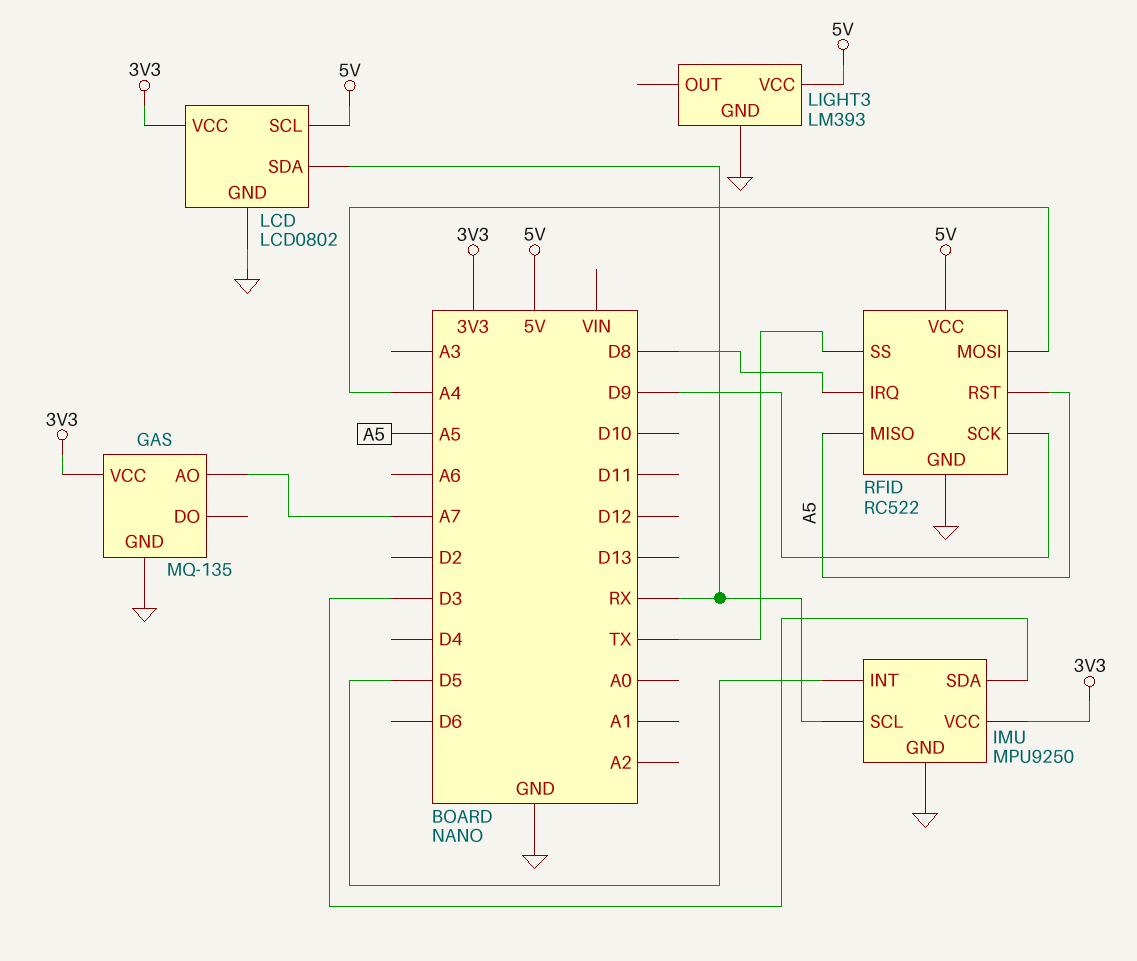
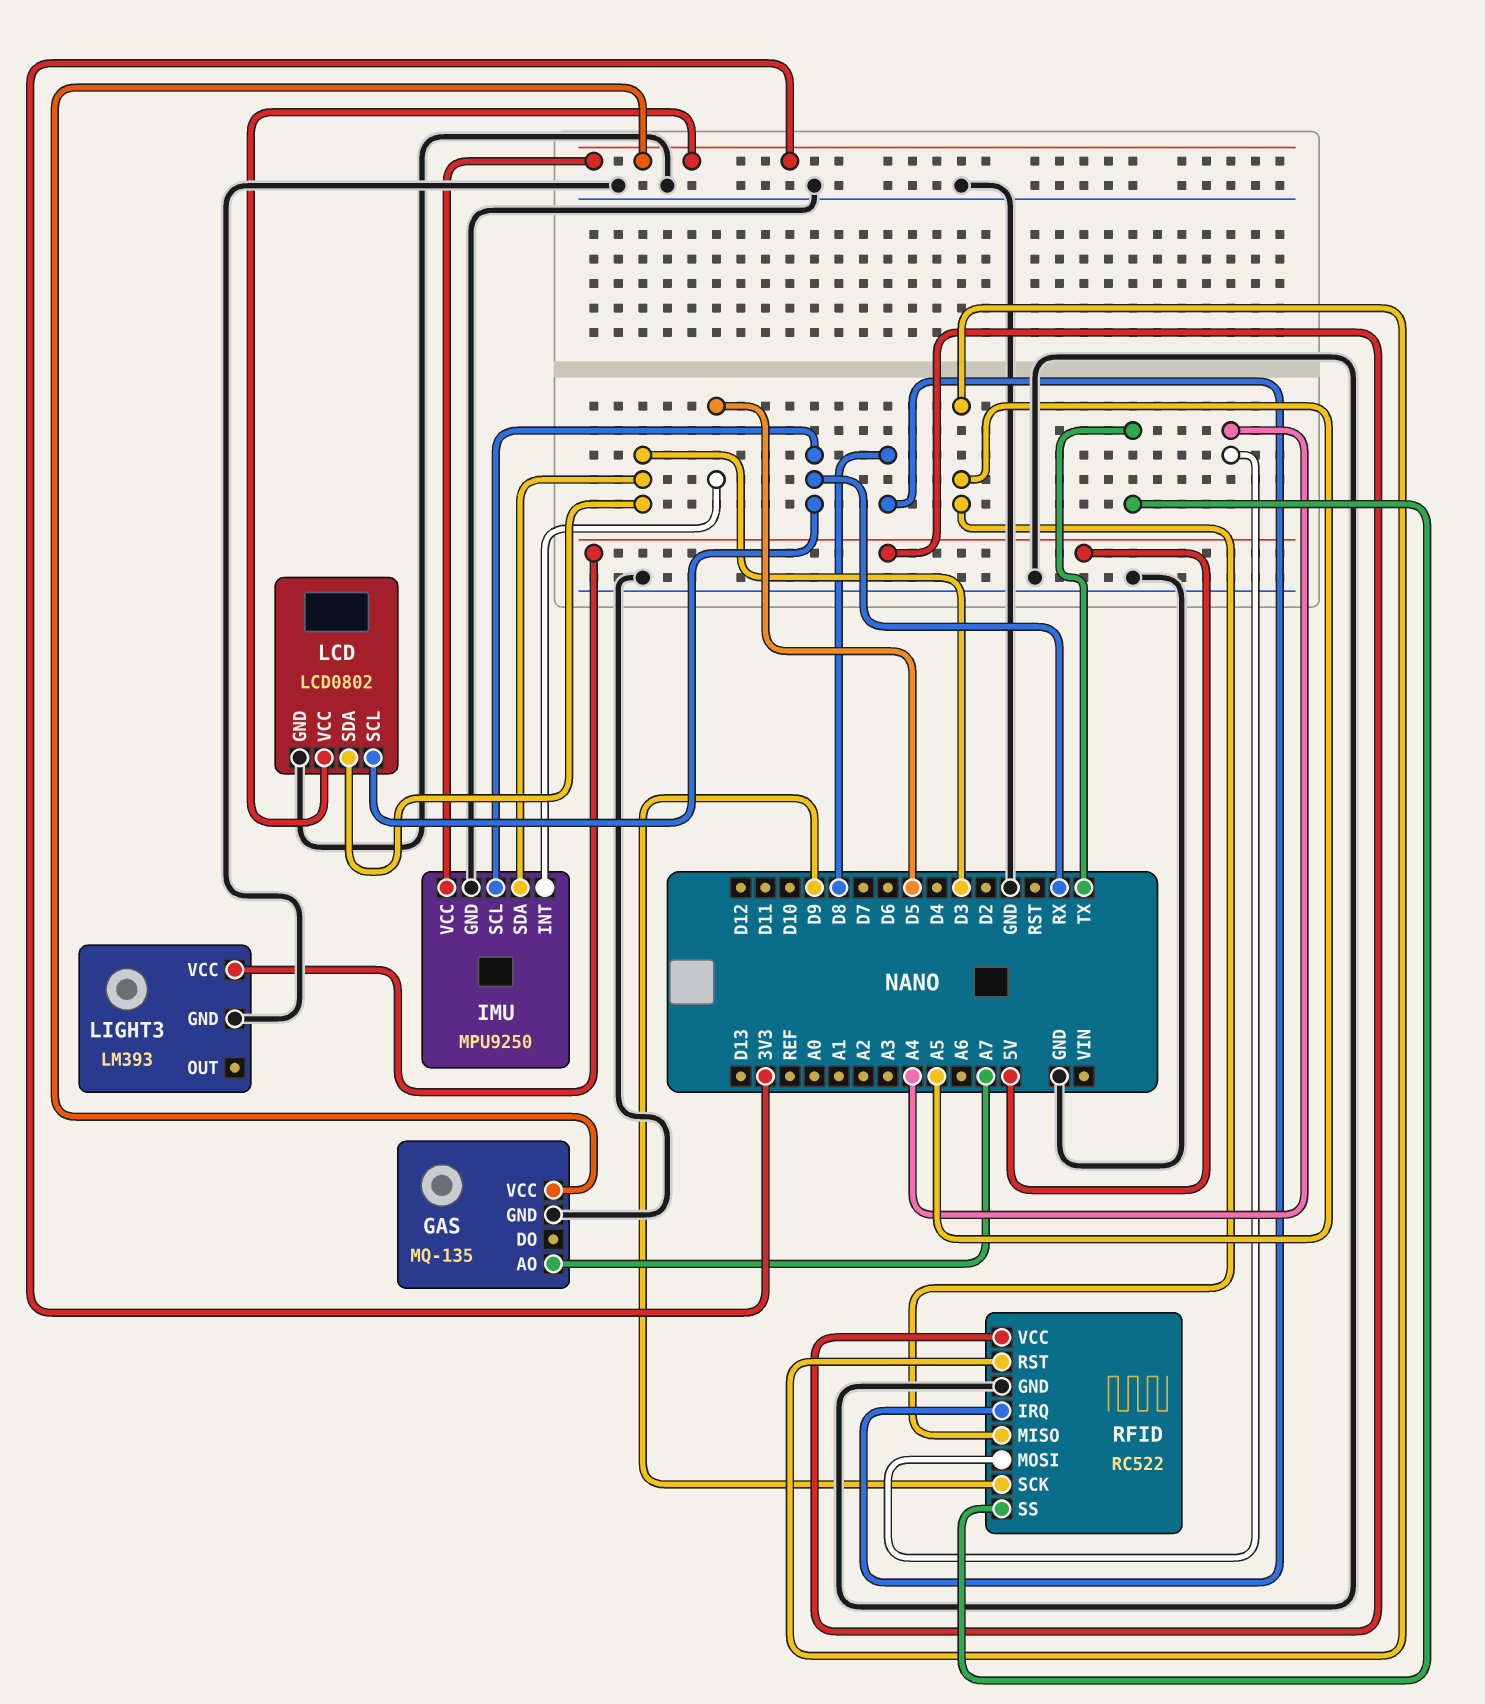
LCD pin SCL: 5V -> RX
LCD pin SDA: RX -> D3

